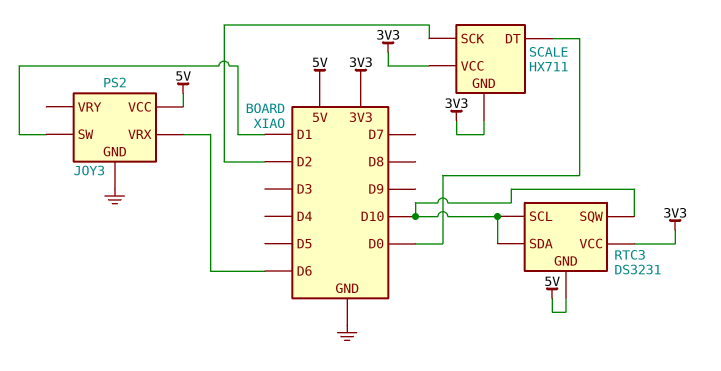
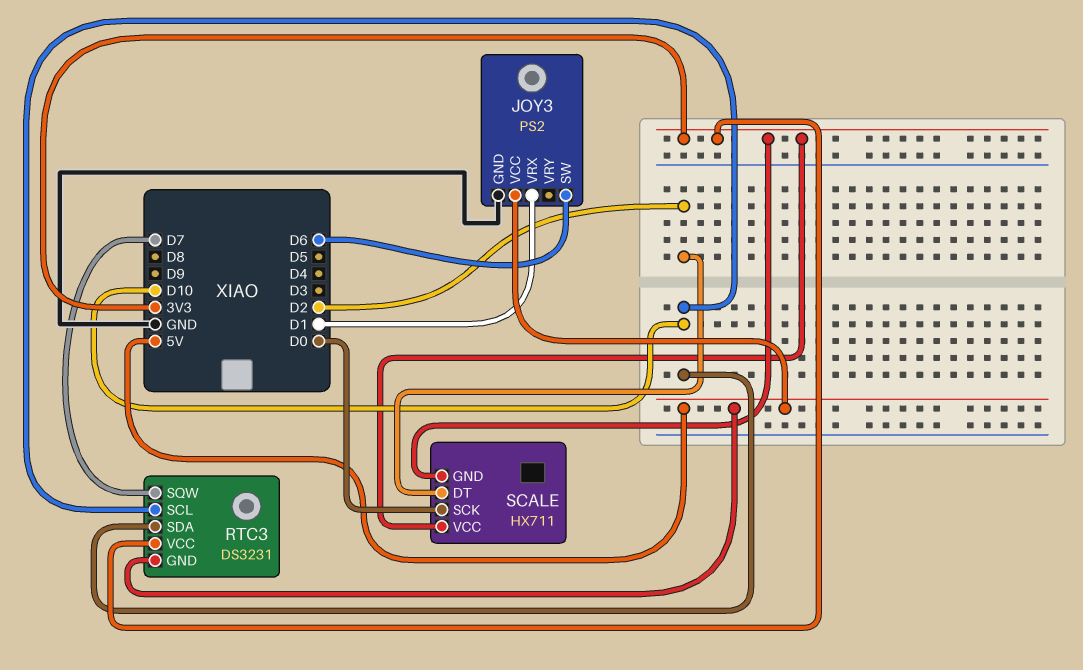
JOY3 pin SW: D1 -> D6
JOY3 pin VRX: D6 -> D1
RTC3 pin SQW: D10 -> D7
SCALE pin DT: D0 -> D2
SCALE pin SCK: D2 -> D0

